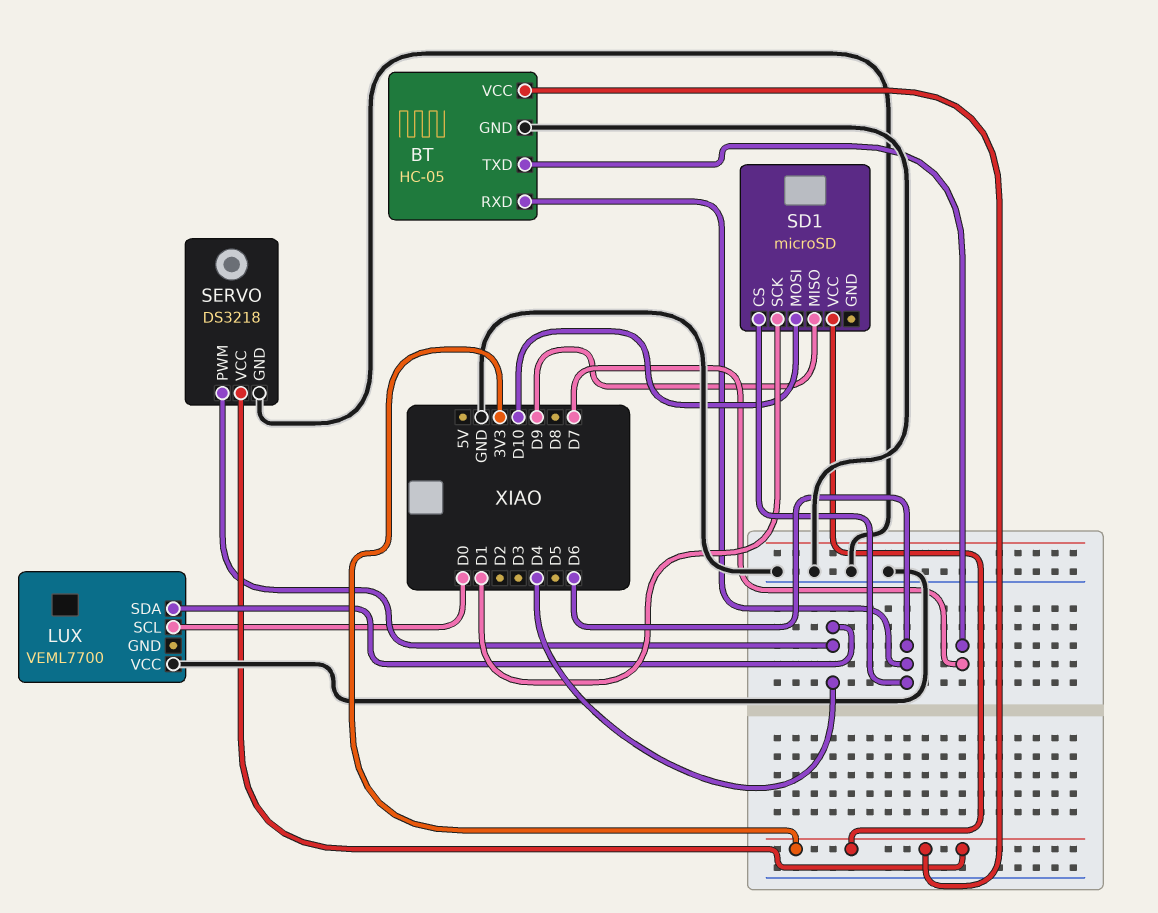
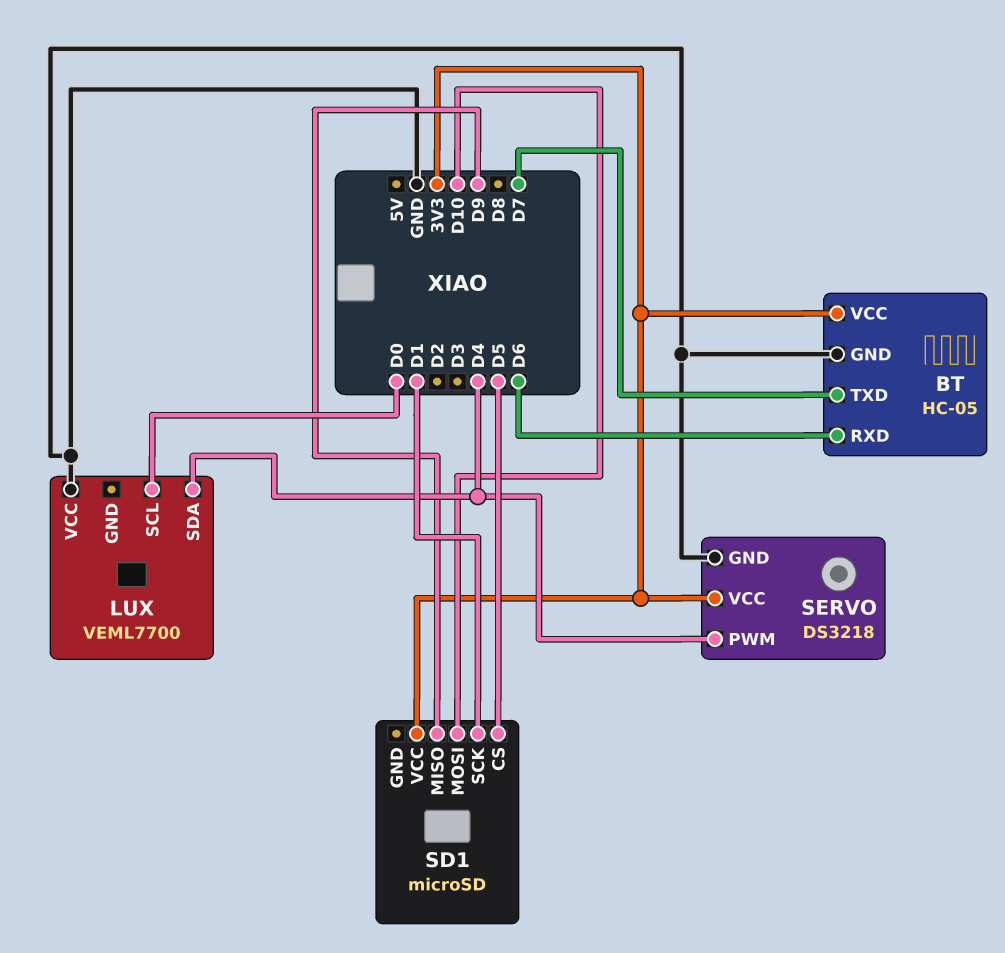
SD1 pin CS: D6 -> D5

